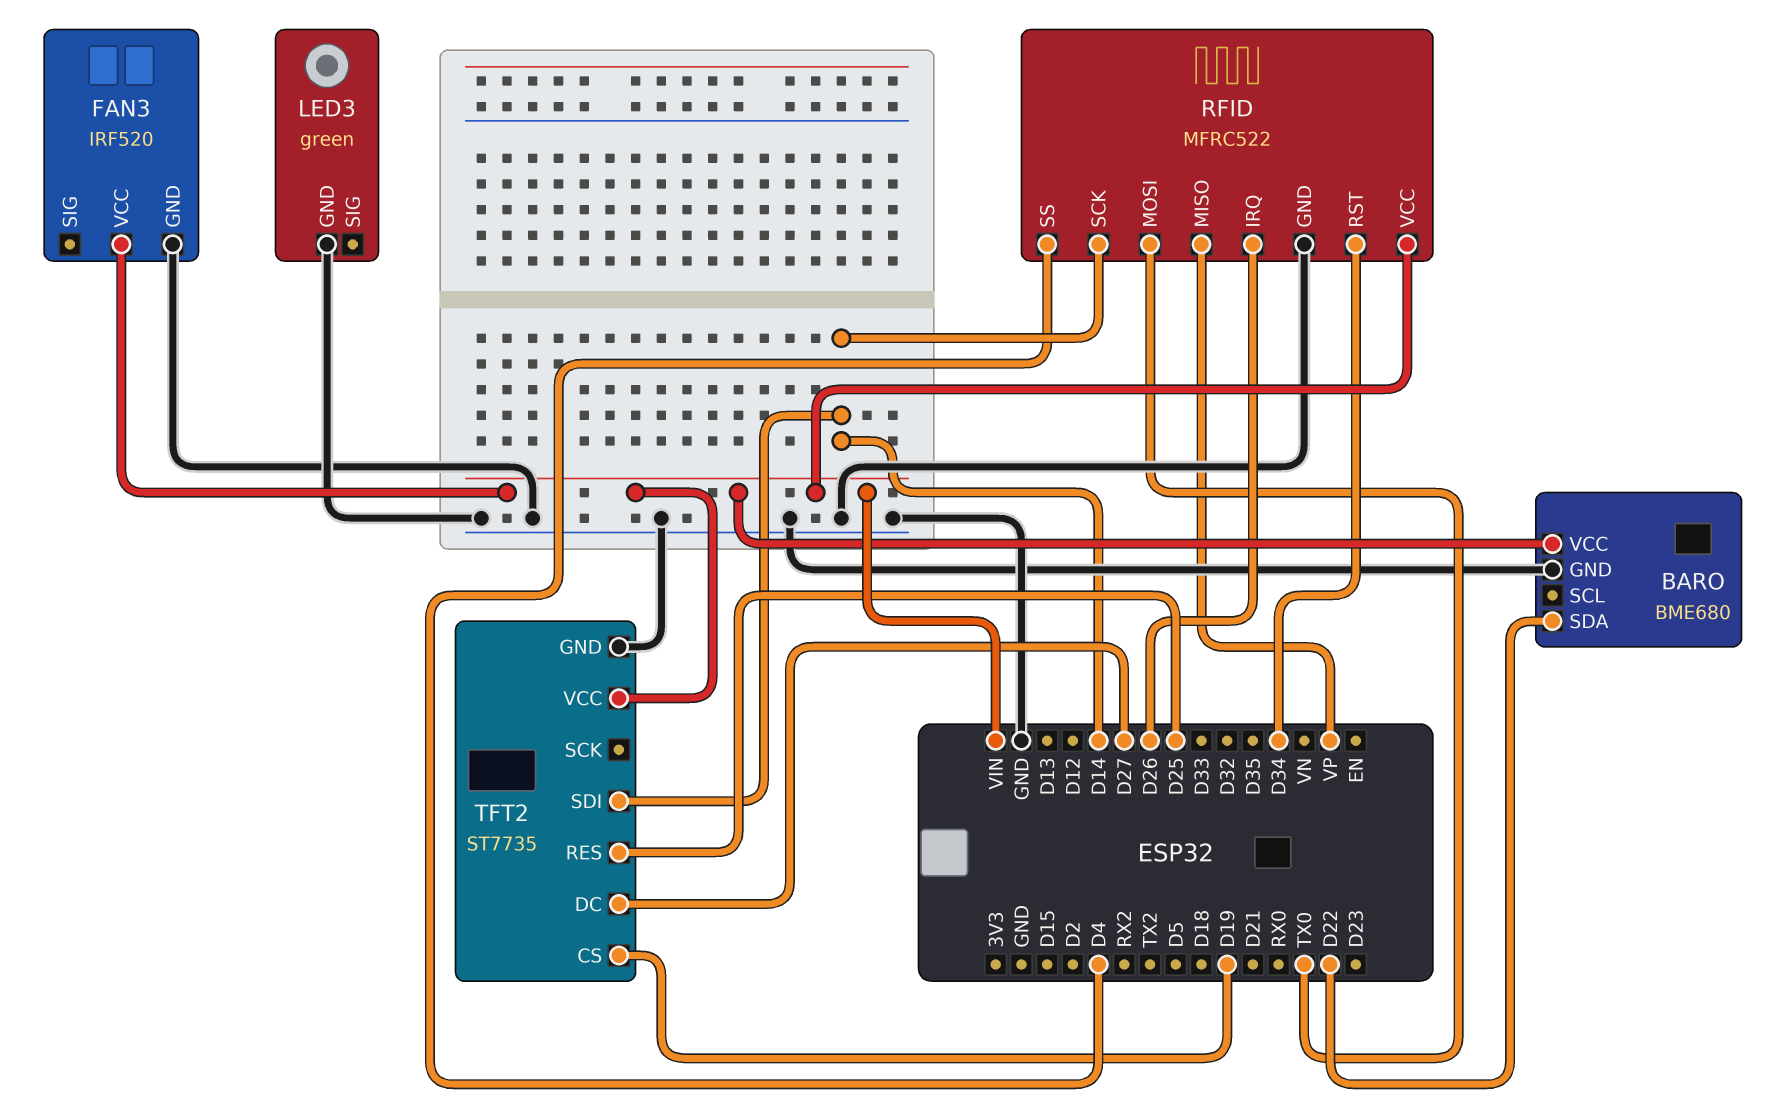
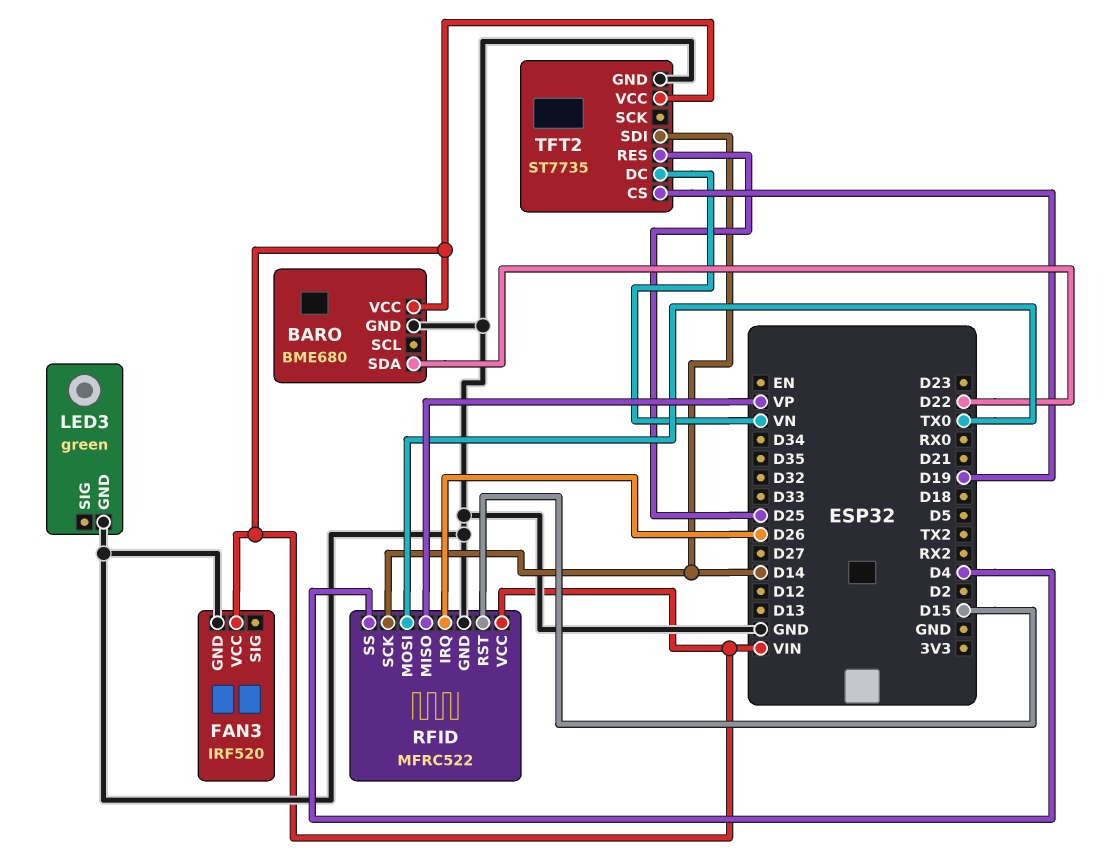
RFID pin RST: D34 -> D15
TFT2 pin DC: D27 -> VN

